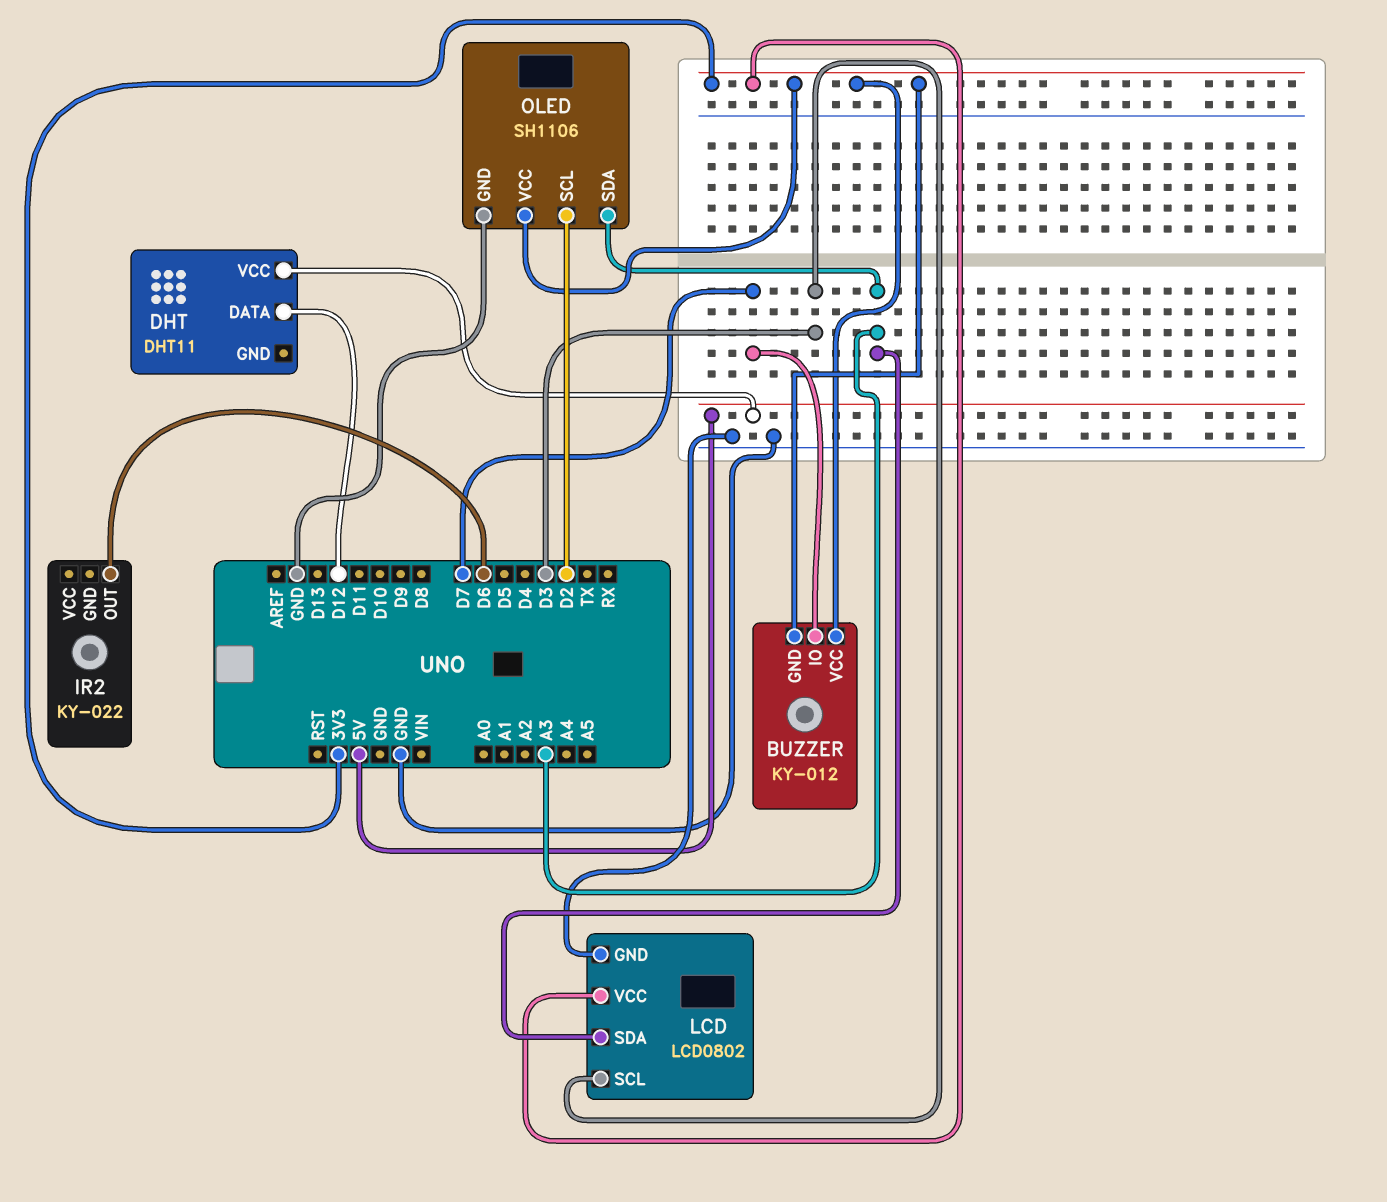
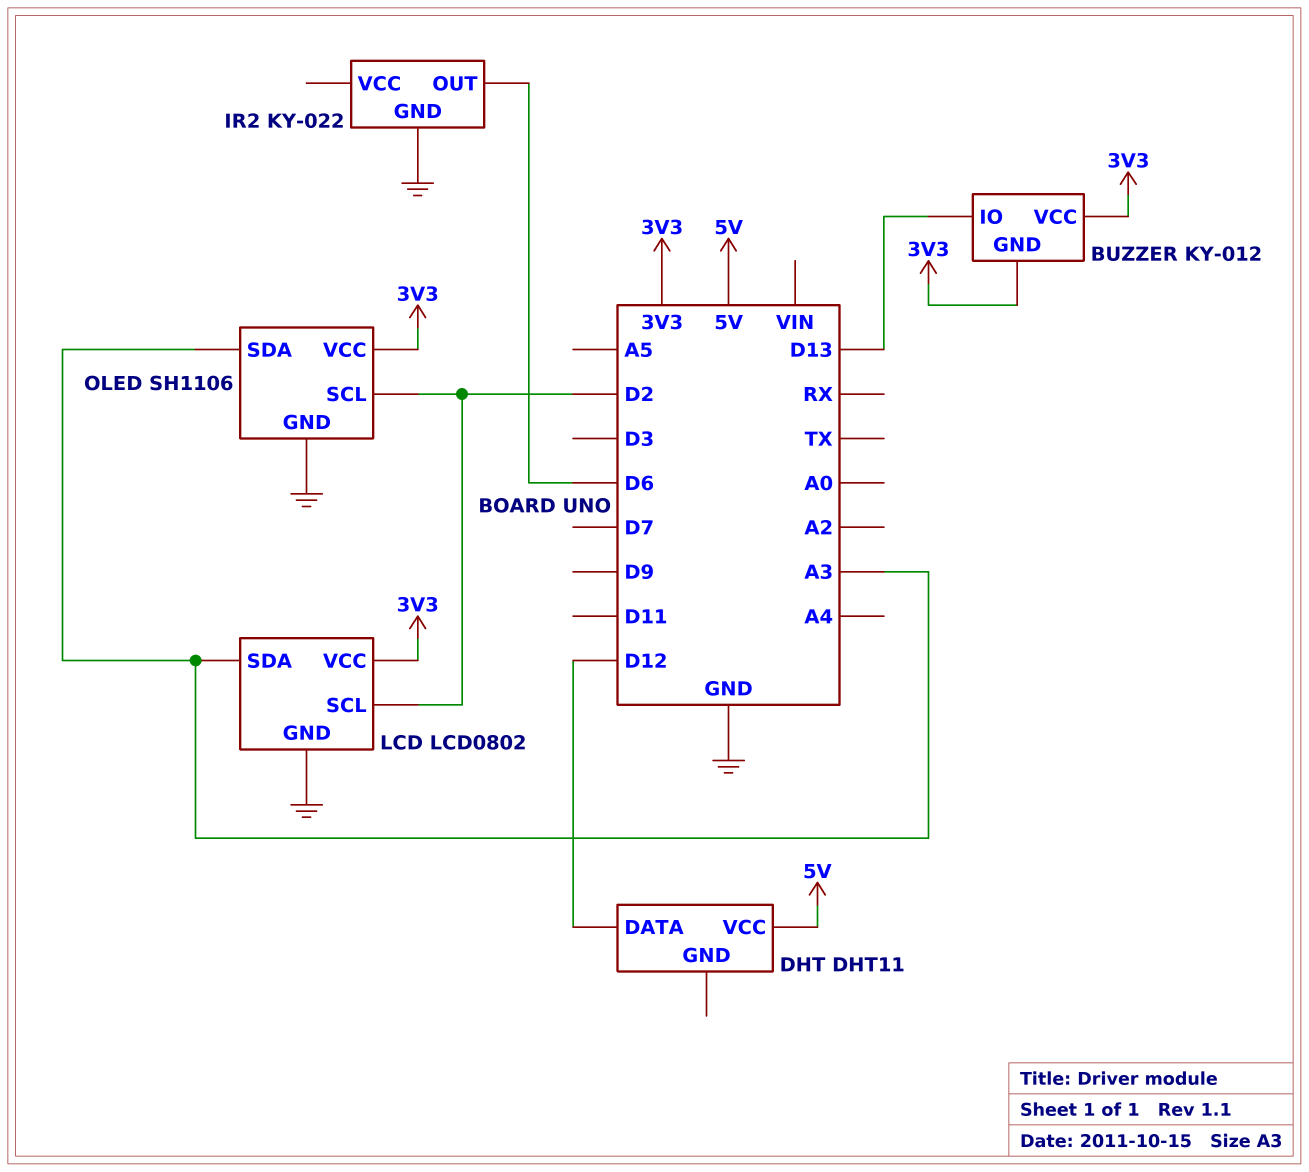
BUZZER pin IO: D7 -> D13
IR2 pin GND: none -> GND
LCD pin SCL: D3 -> D2

